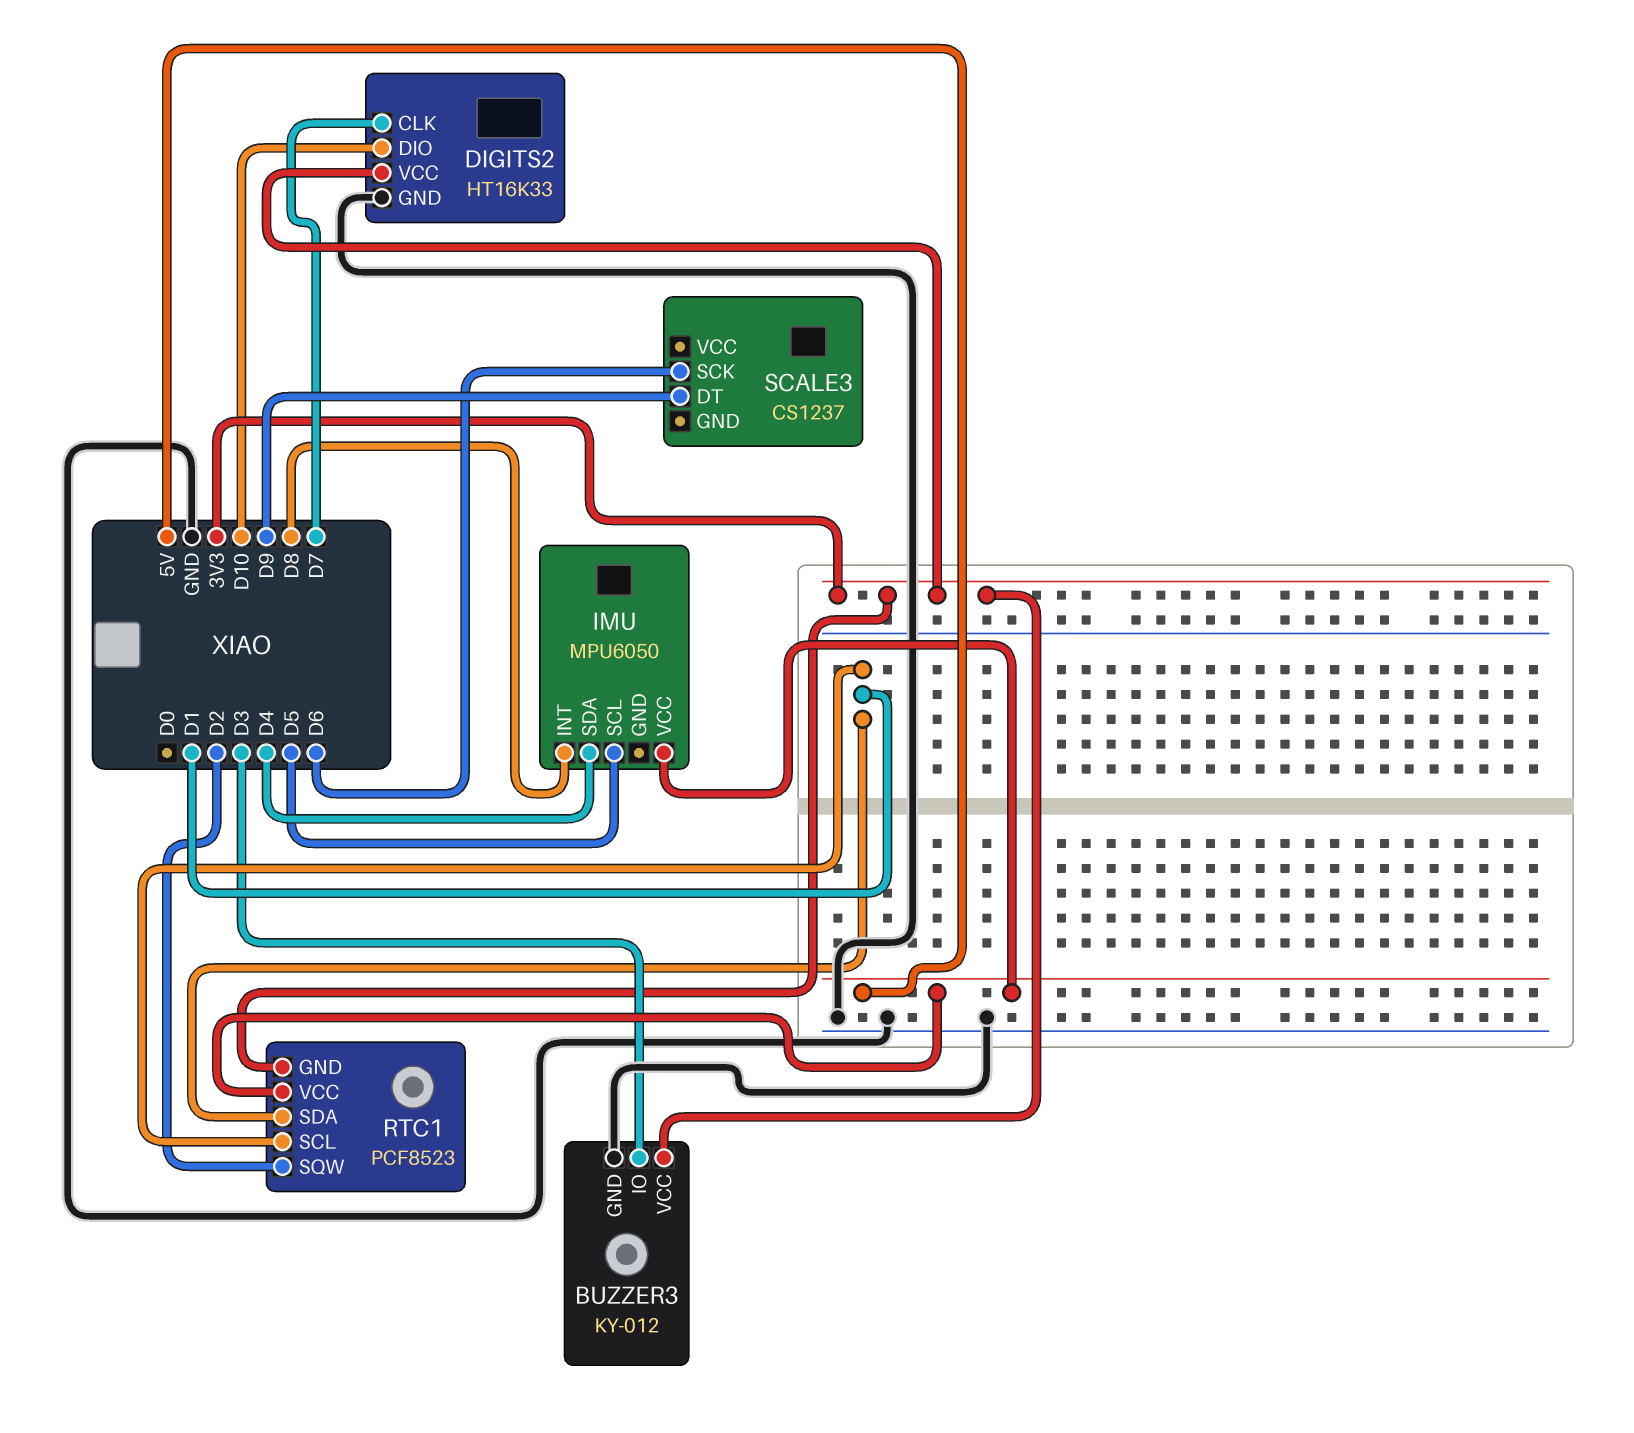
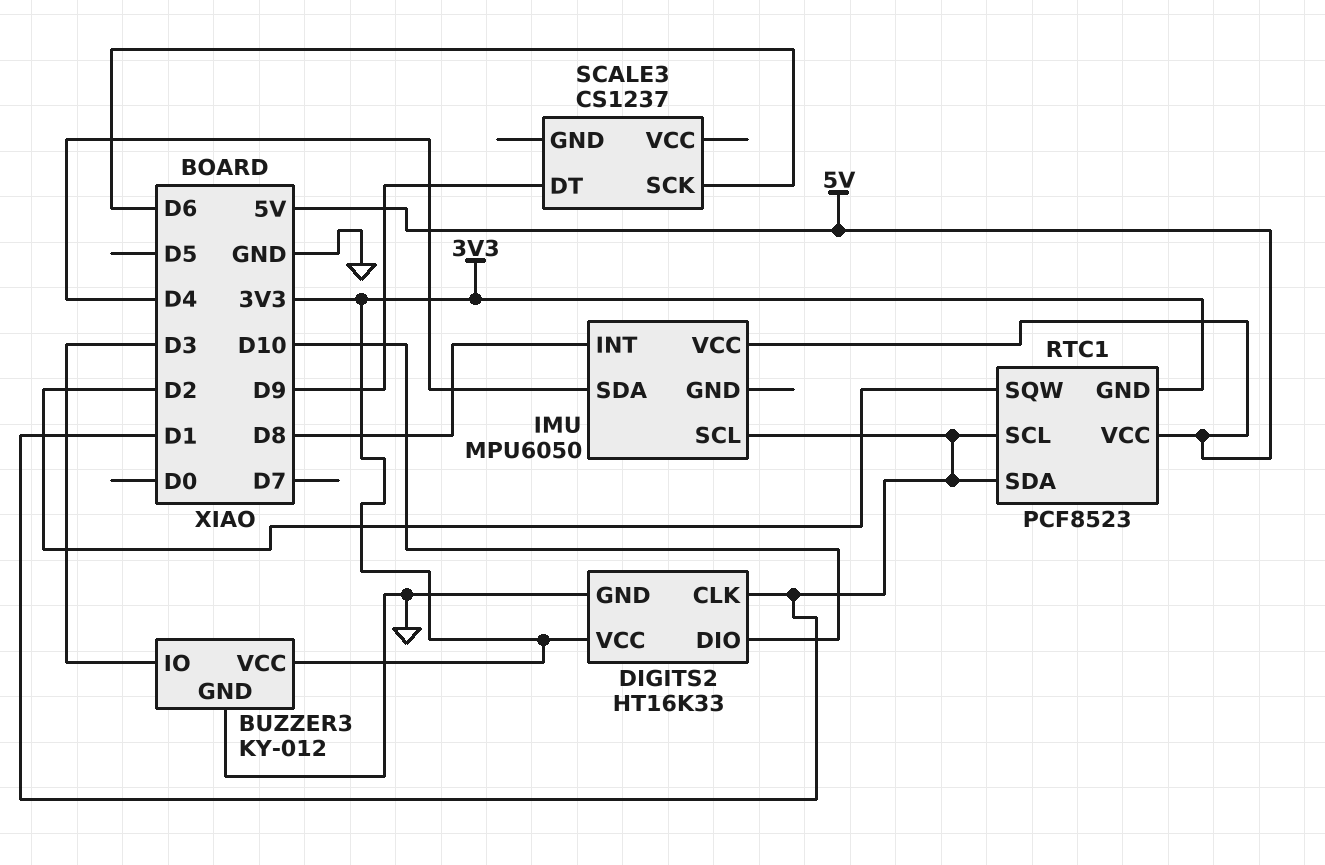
DIGITS2 pin CLK: D7 -> D1
IMU pin SCL: D5 -> D1

